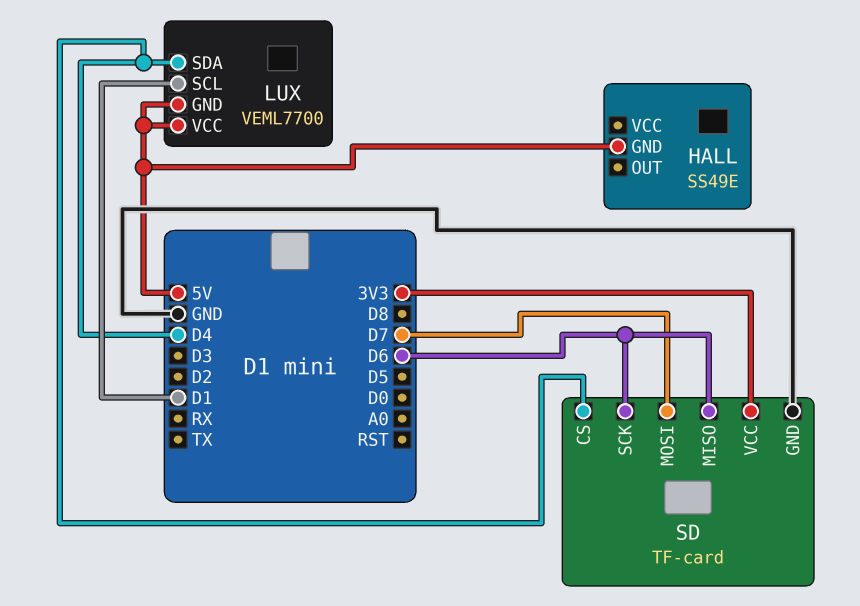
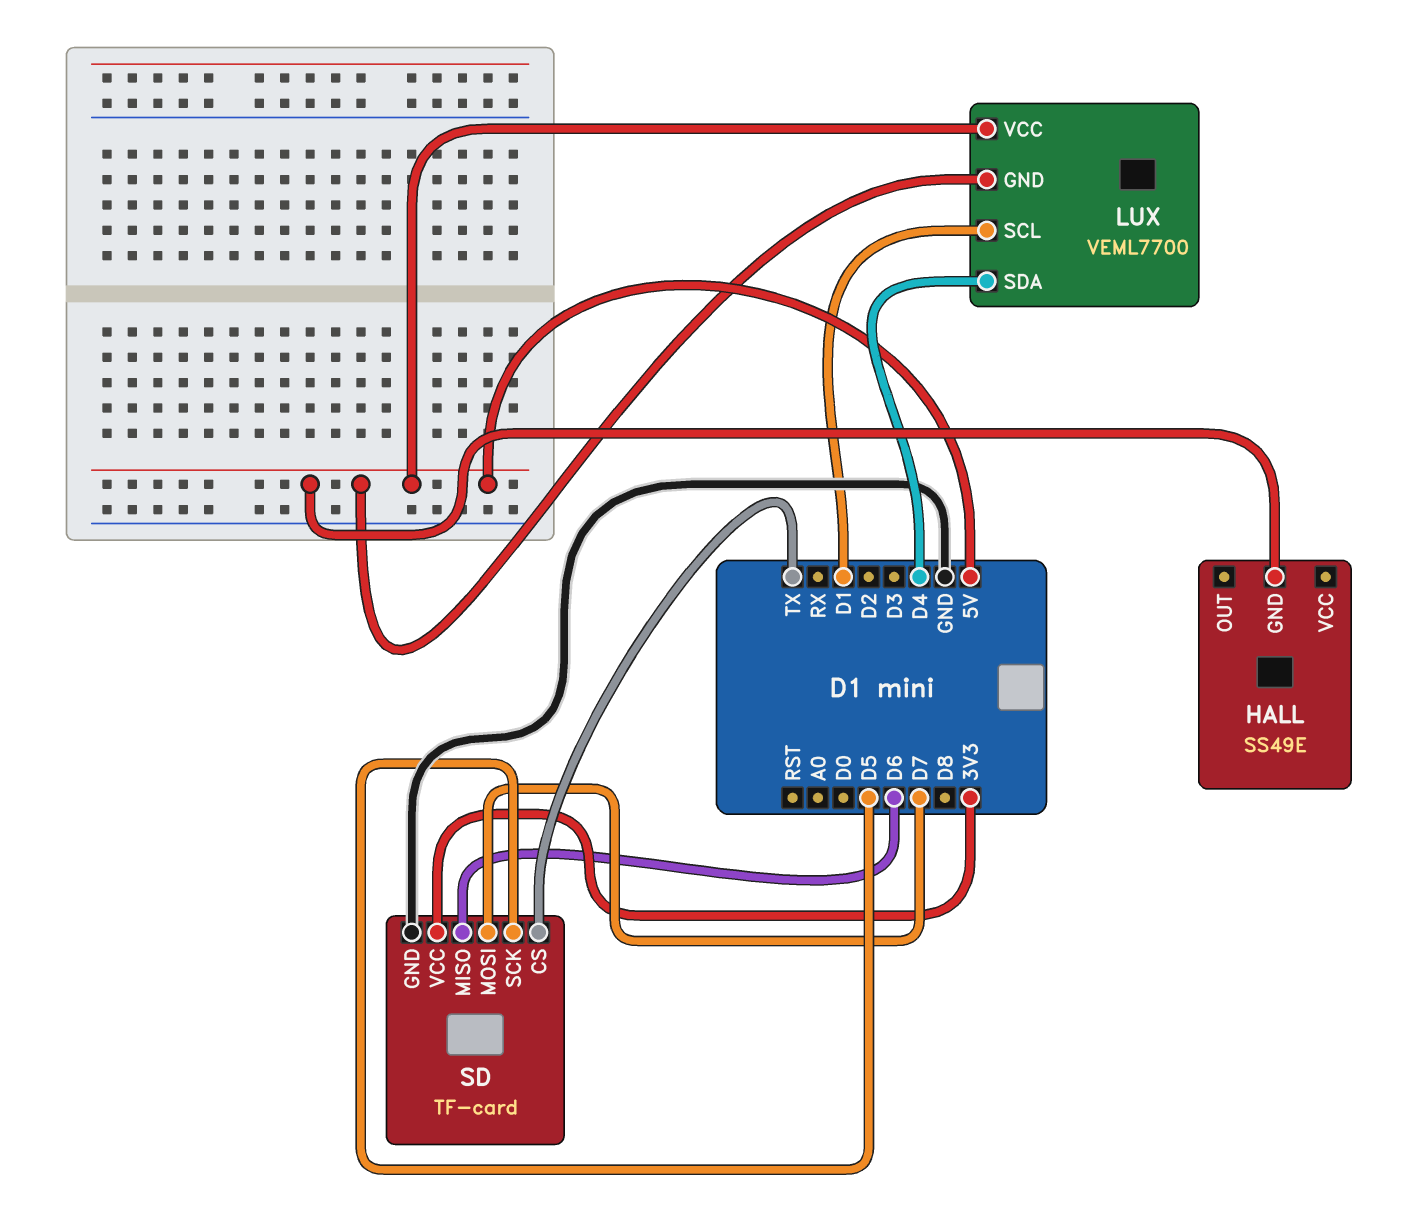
SD pin CS: D4 -> TX
SD pin SCK: D6 -> D5

